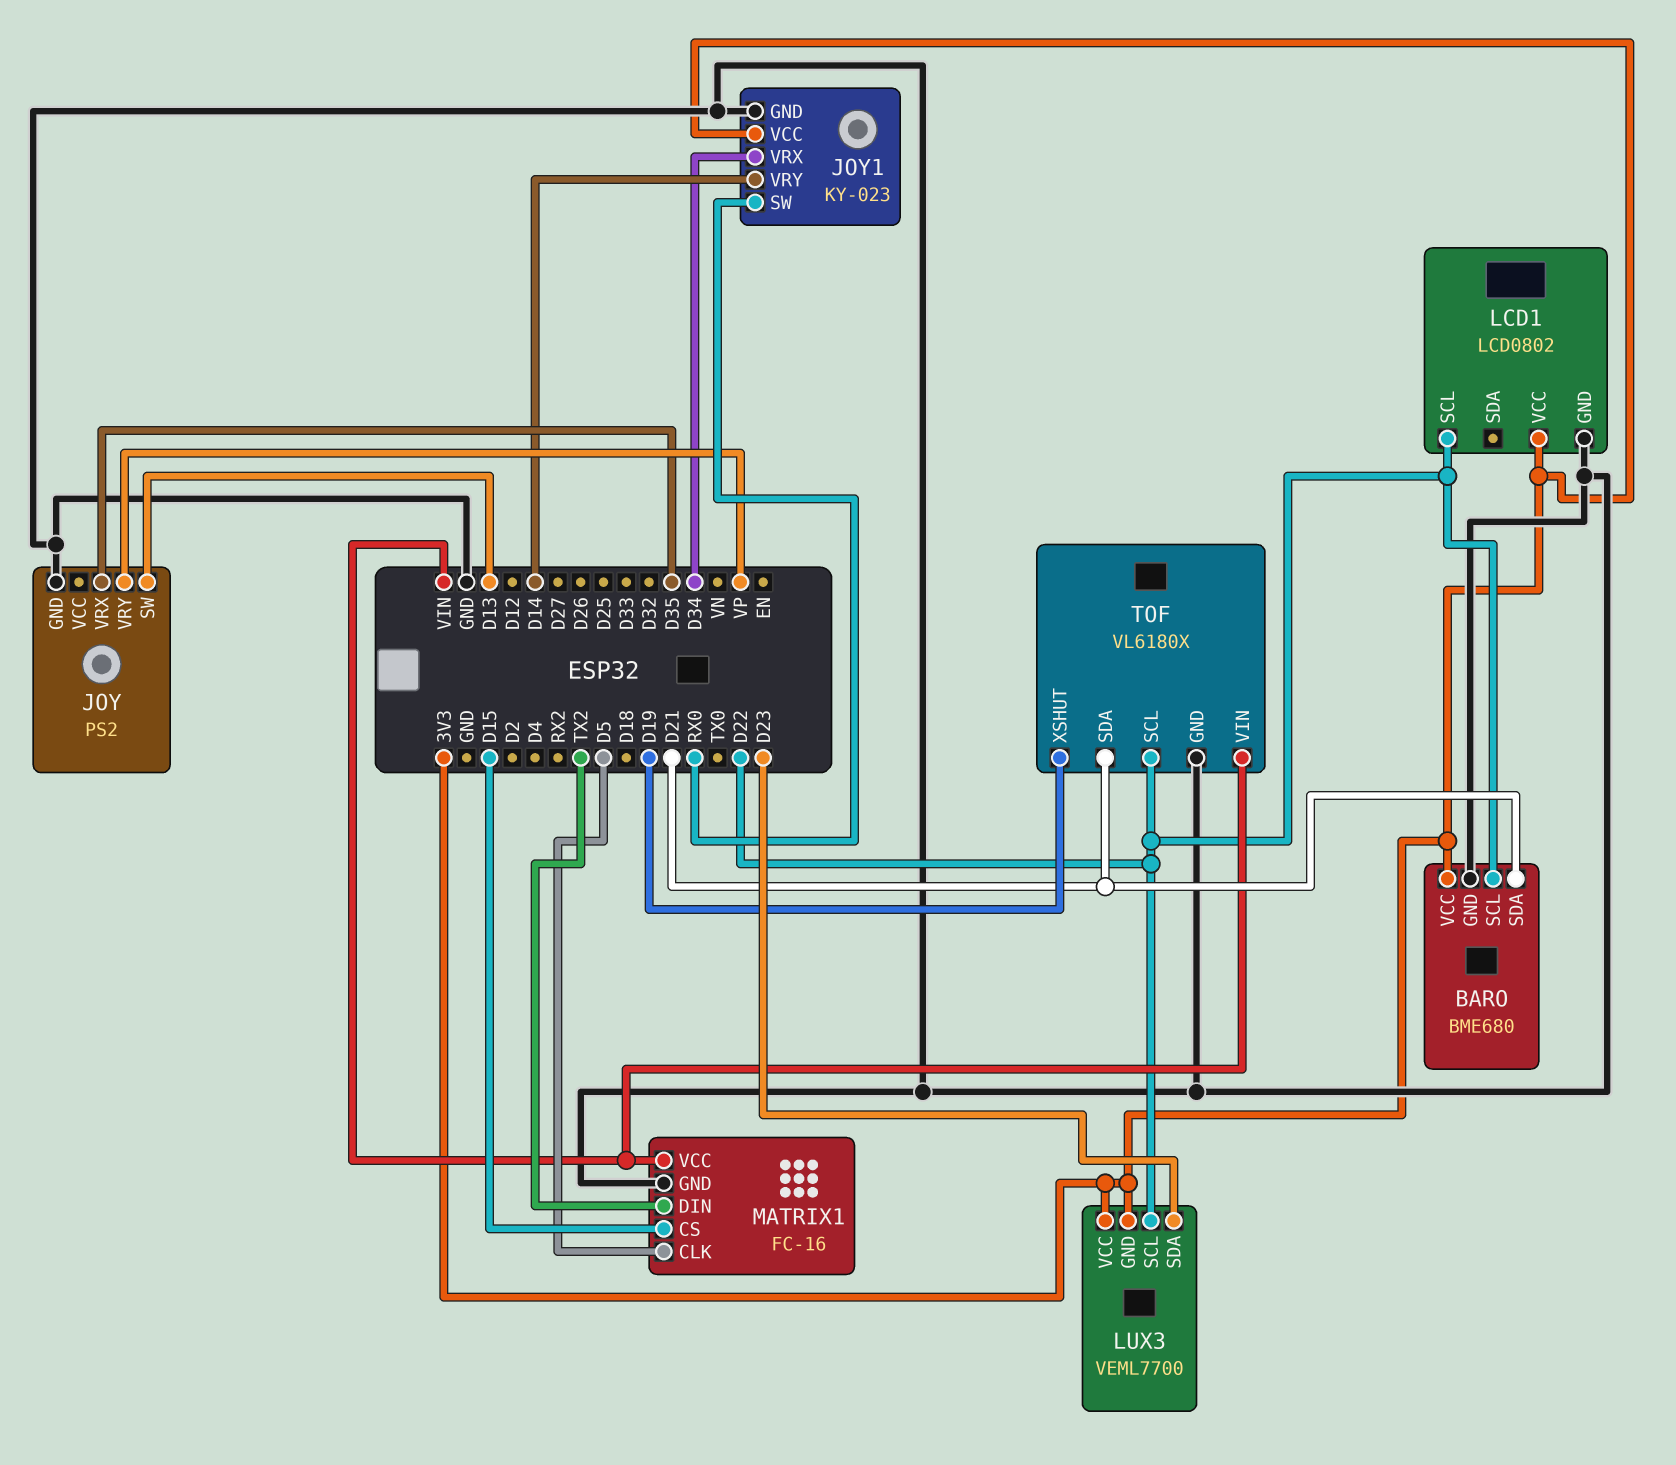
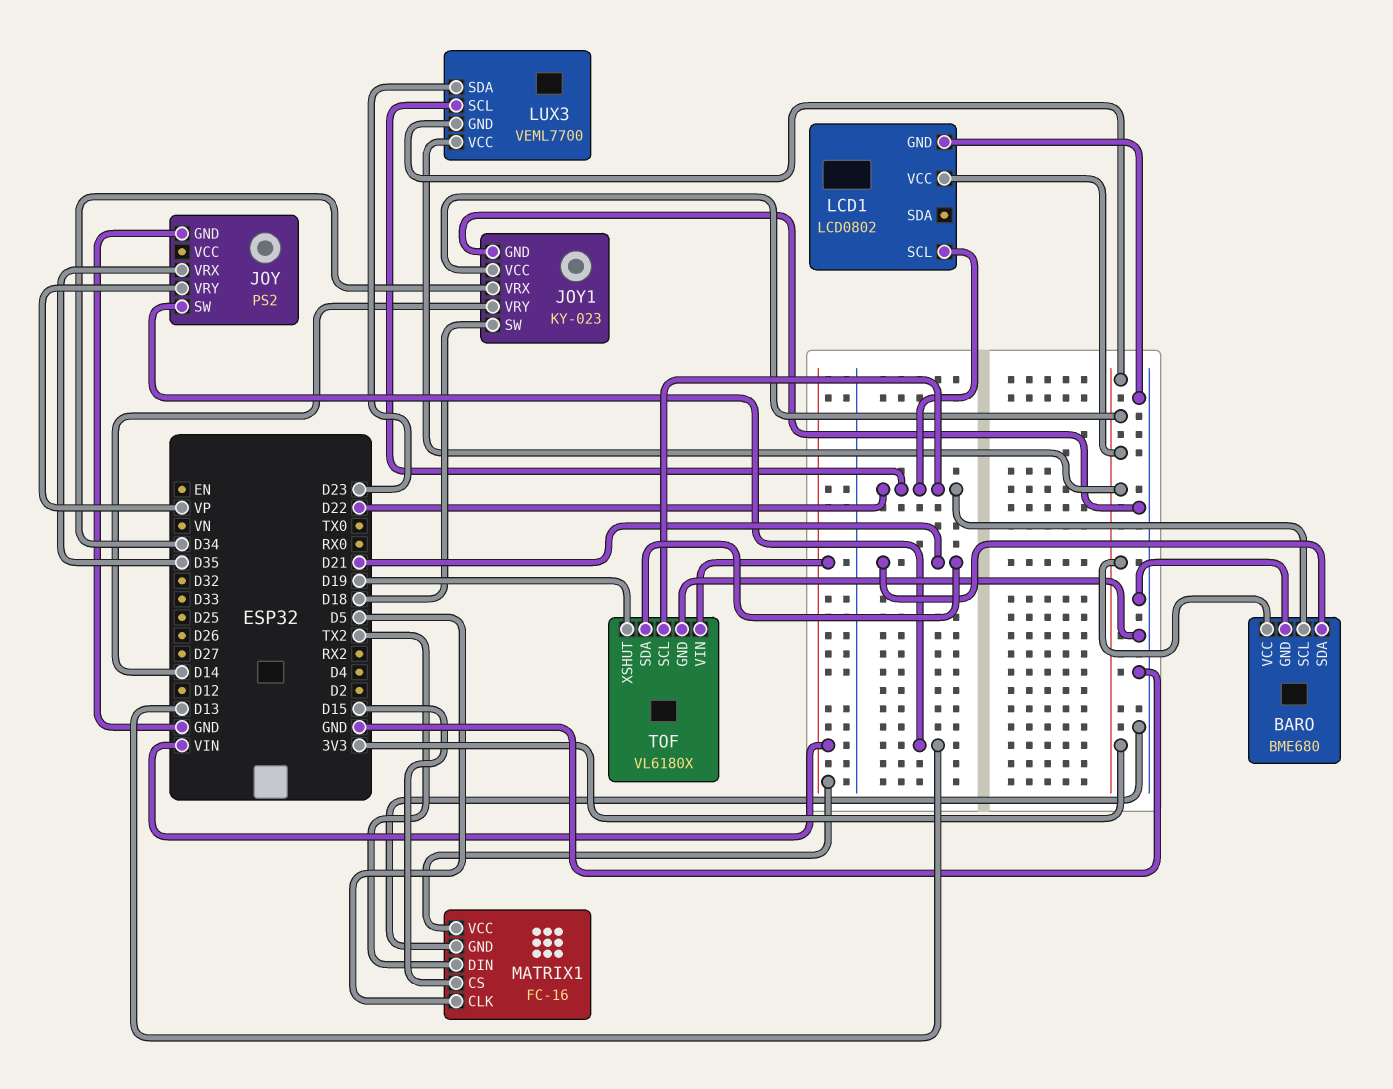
JOY1 pin SW: RX0 -> D18

